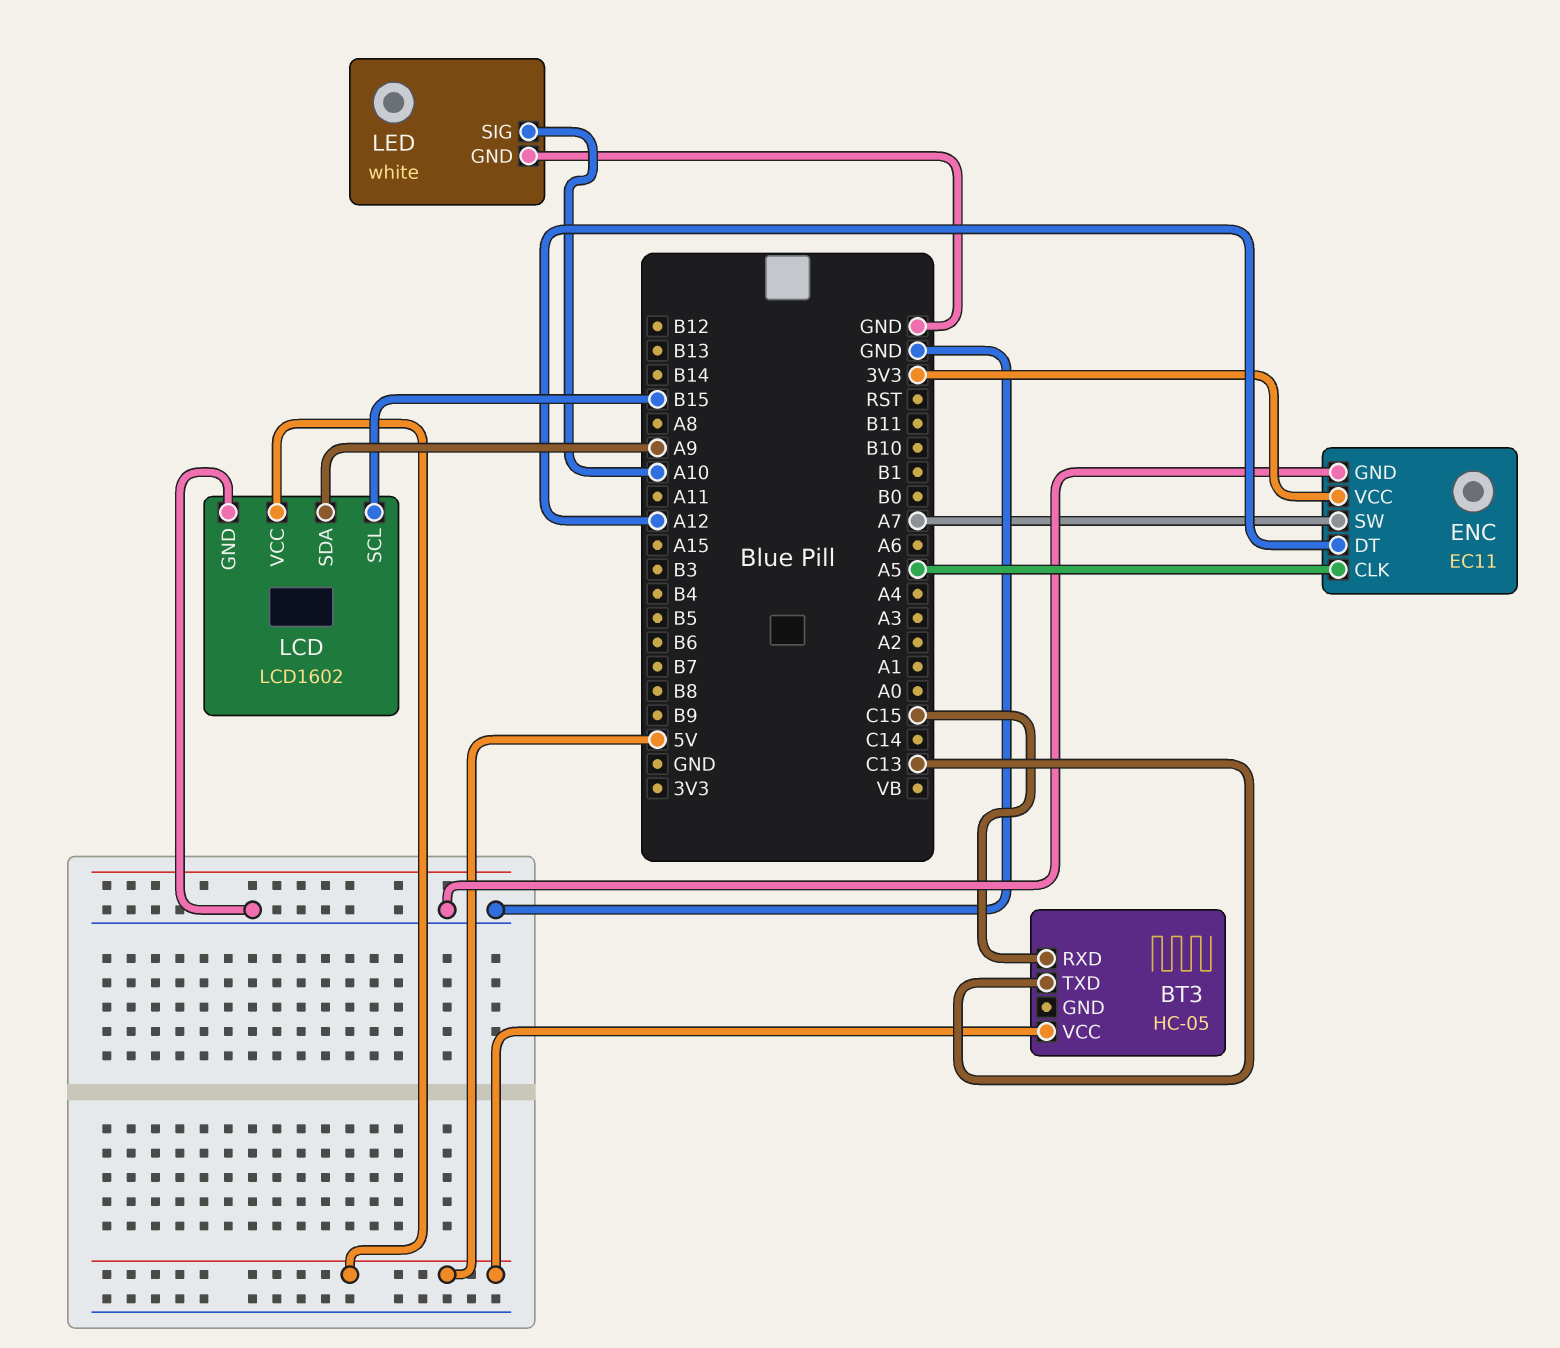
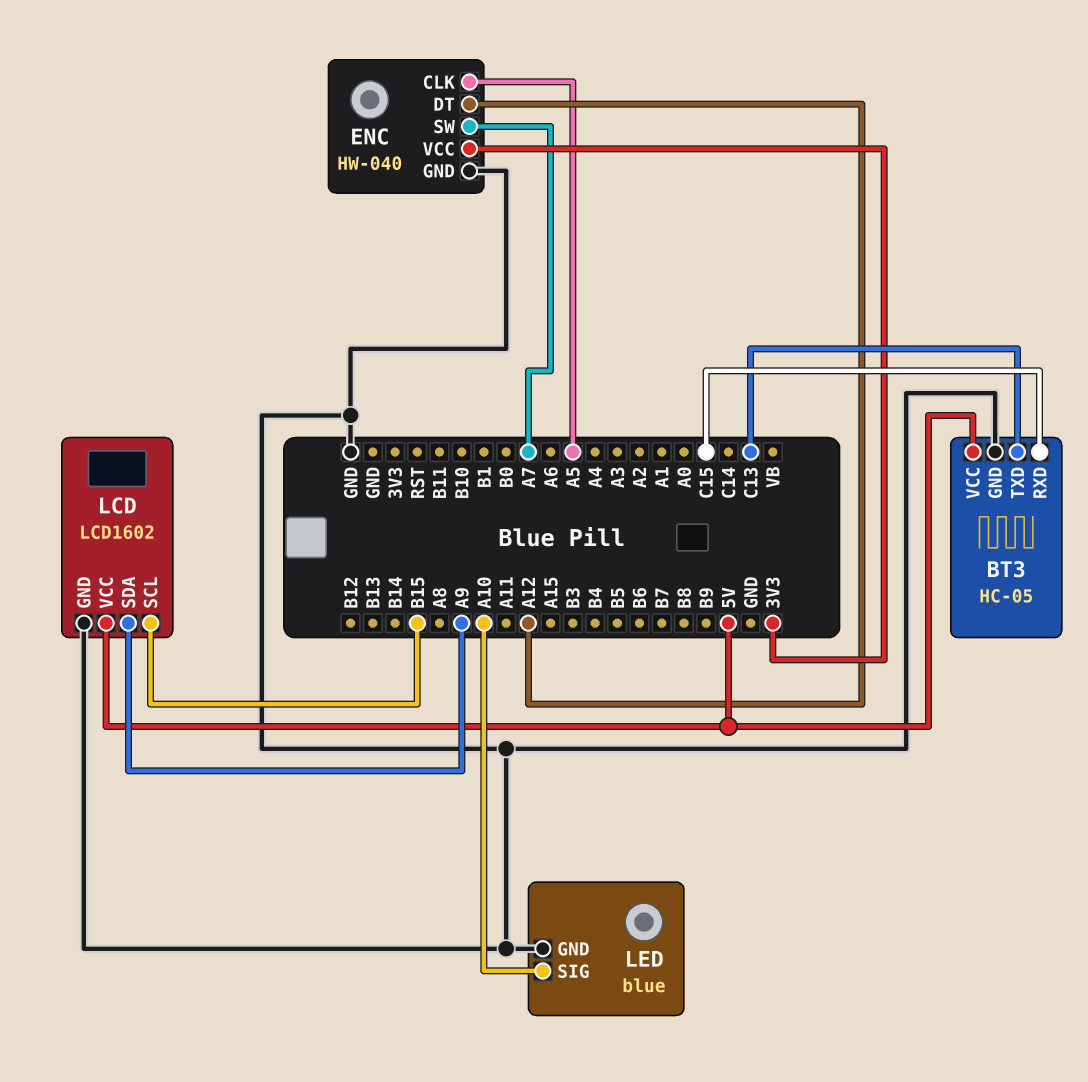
BT3 pin GND: none -> GND
ENC: EC11 -> HW-040
LED: white -> blue

